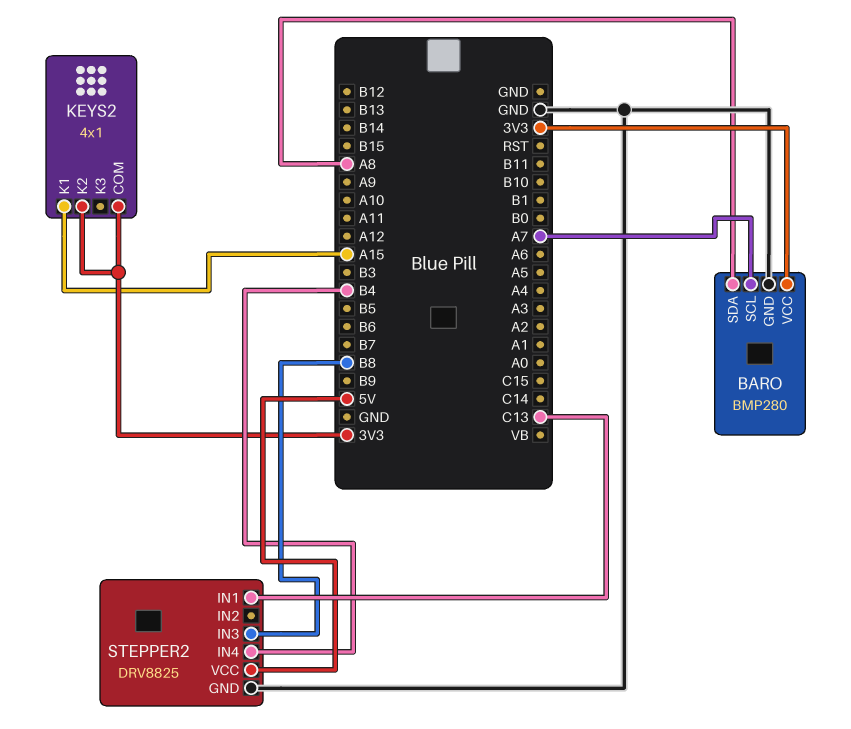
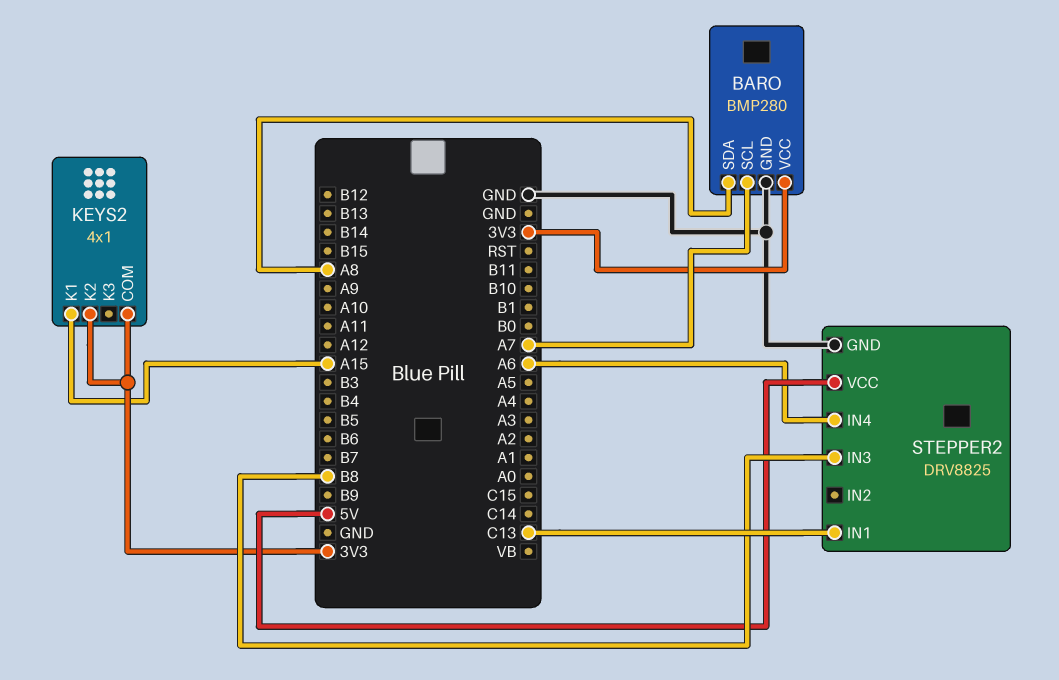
STEPPER2 pin IN4: B4 -> A6

